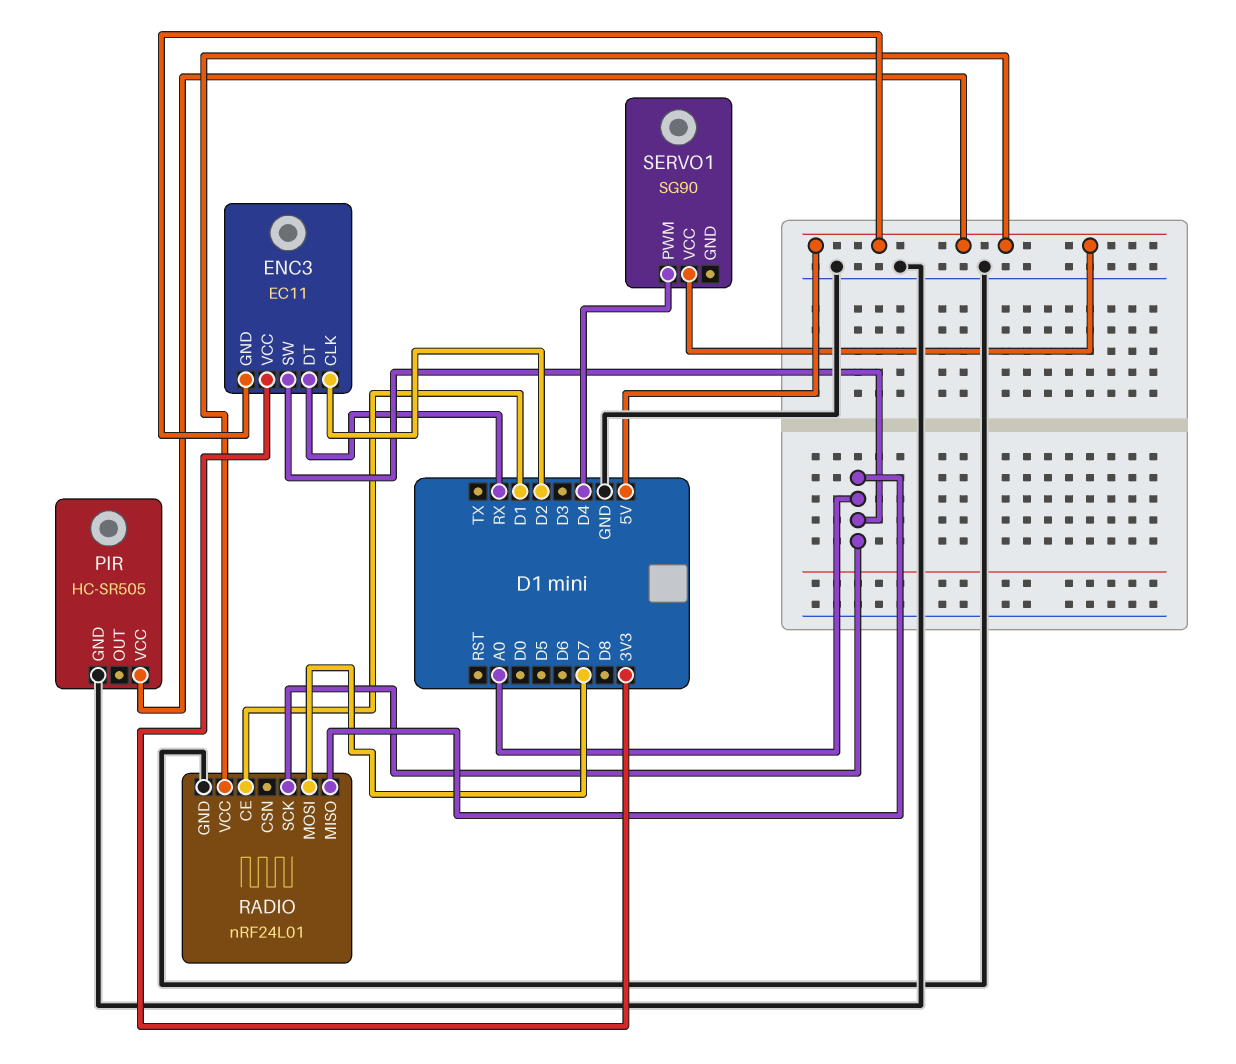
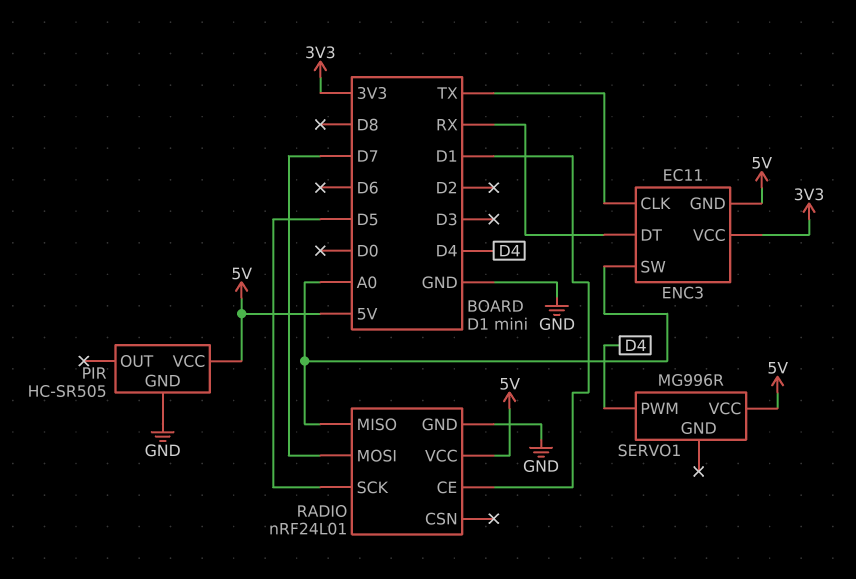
ENC3 pin CLK: D2 -> TX
RADIO pin SCK: A0 -> D5
SERVO1: SG90 -> MG996R

